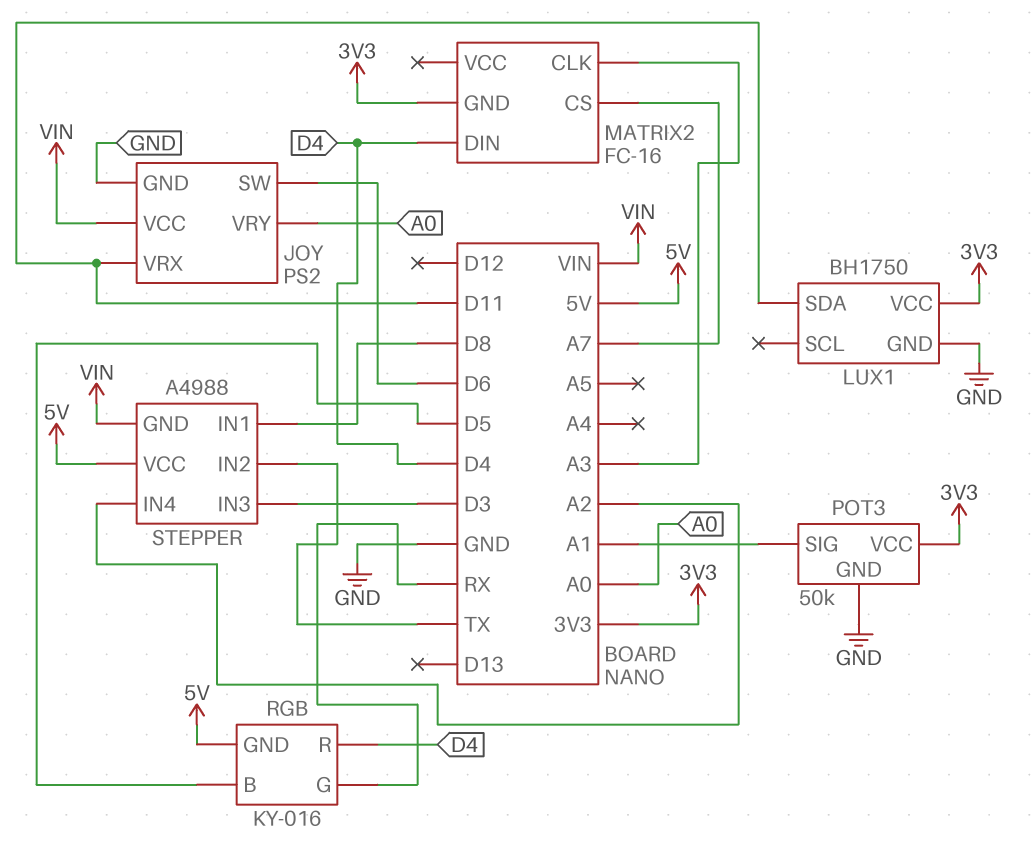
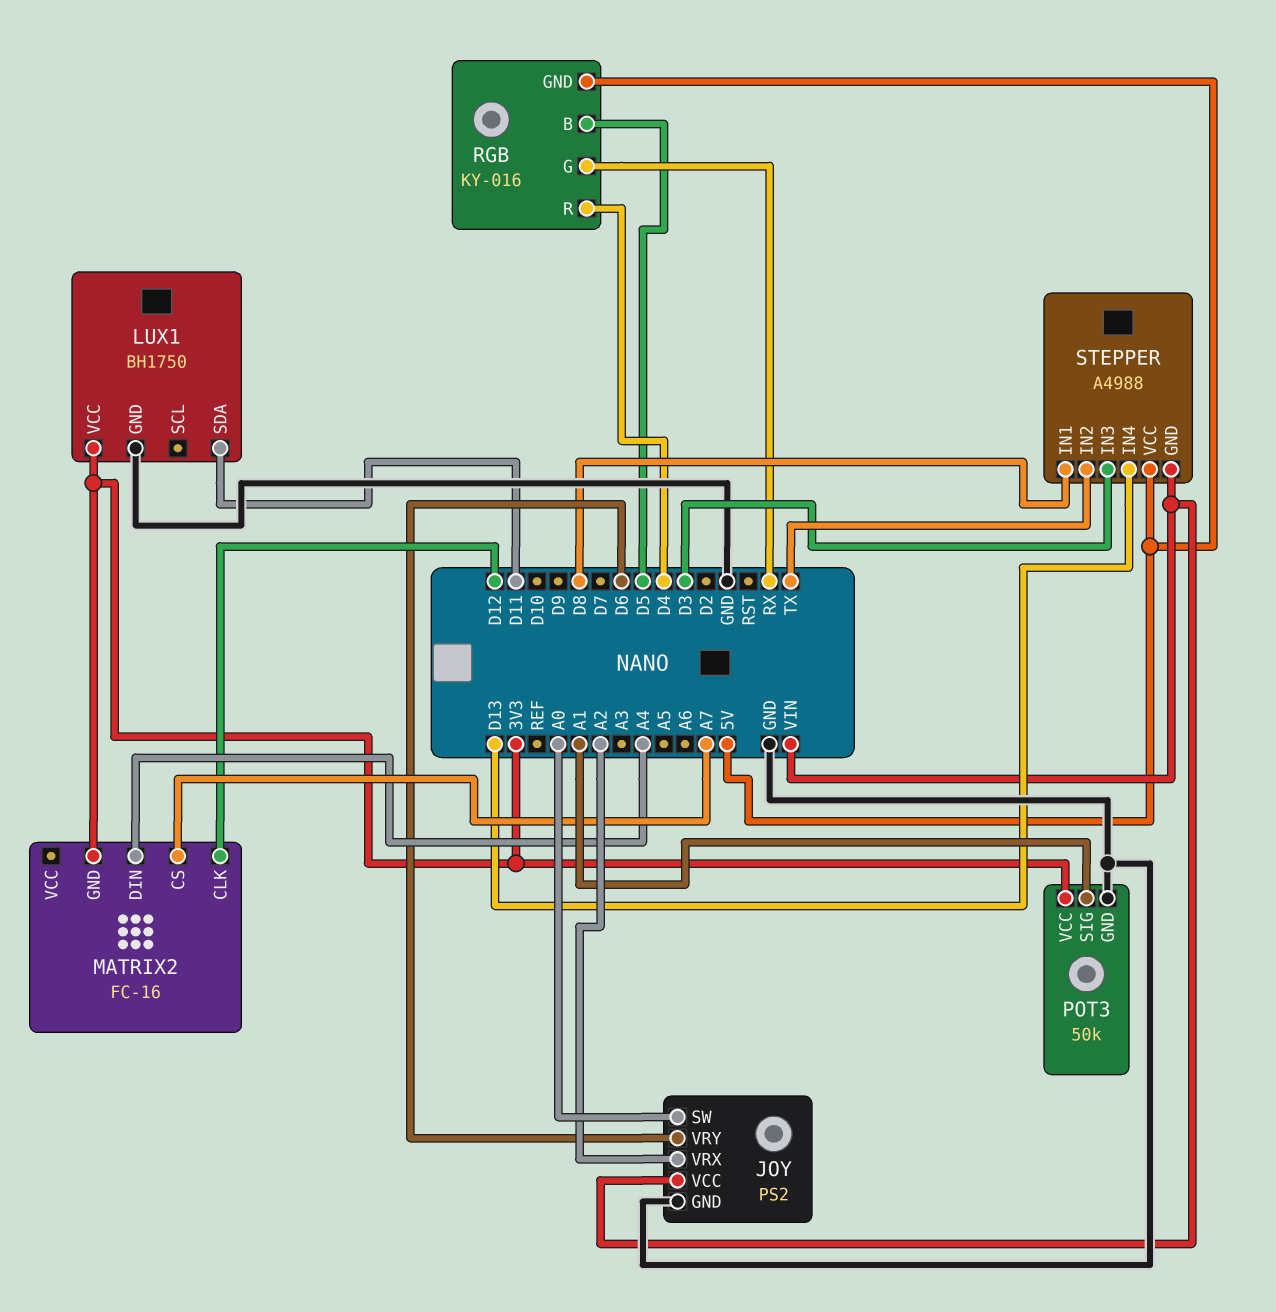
JOY pin SW: D6 -> A0
JOY pin VRX: D11 -> A2
JOY pin VRY: A0 -> D6
MATRIX2 pin CLK: A3 -> D12
MATRIX2 pin DIN: D4 -> A4
STEPPER pin IN4: A2 -> D13

